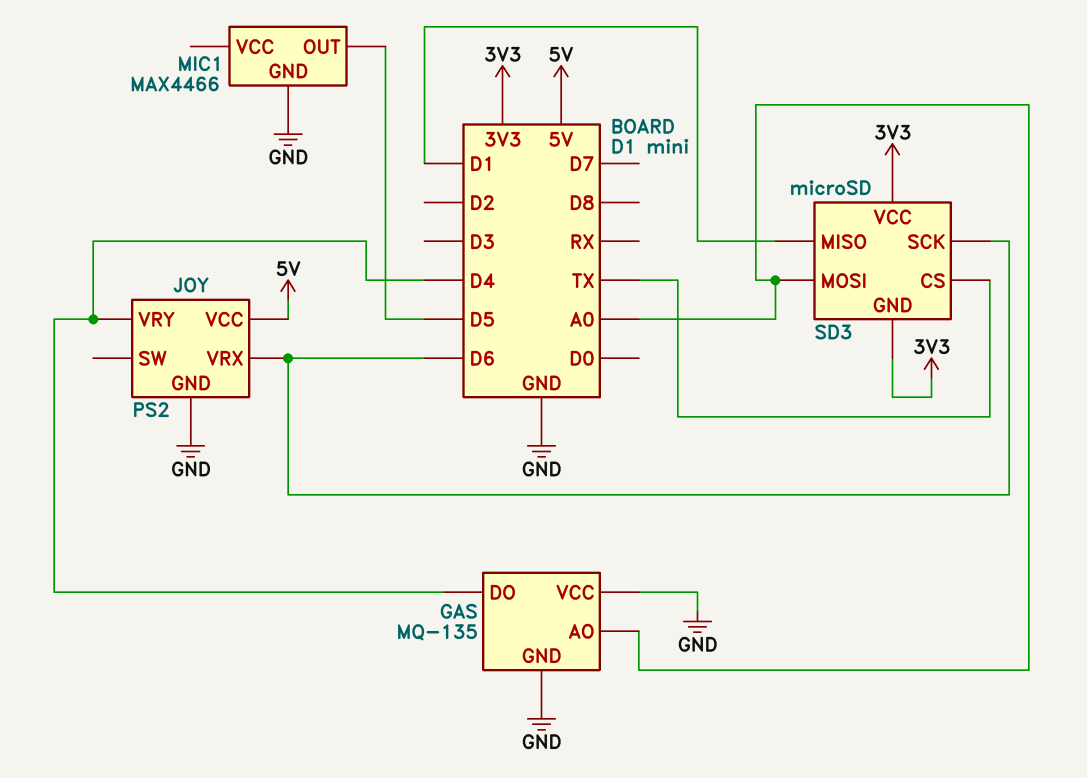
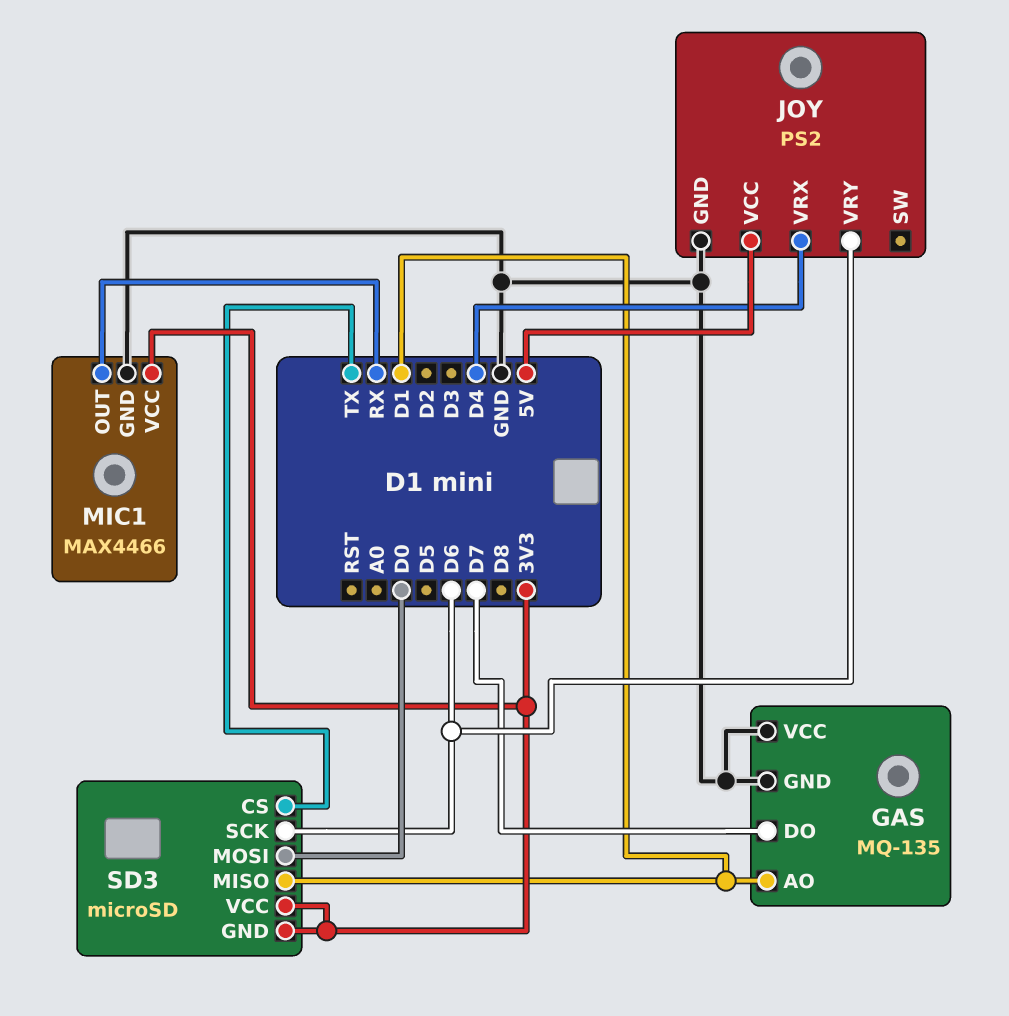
GAS pin AO: A0 -> D1
GAS pin DO: D4 -> D7
JOY pin VRX: D6 -> D4
JOY pin VRY: D4 -> D6
MIC1 pin OUT: D5 -> RX
MIC1 pin VCC: none -> 3V3
SD3 pin MOSI: A0 -> D0

